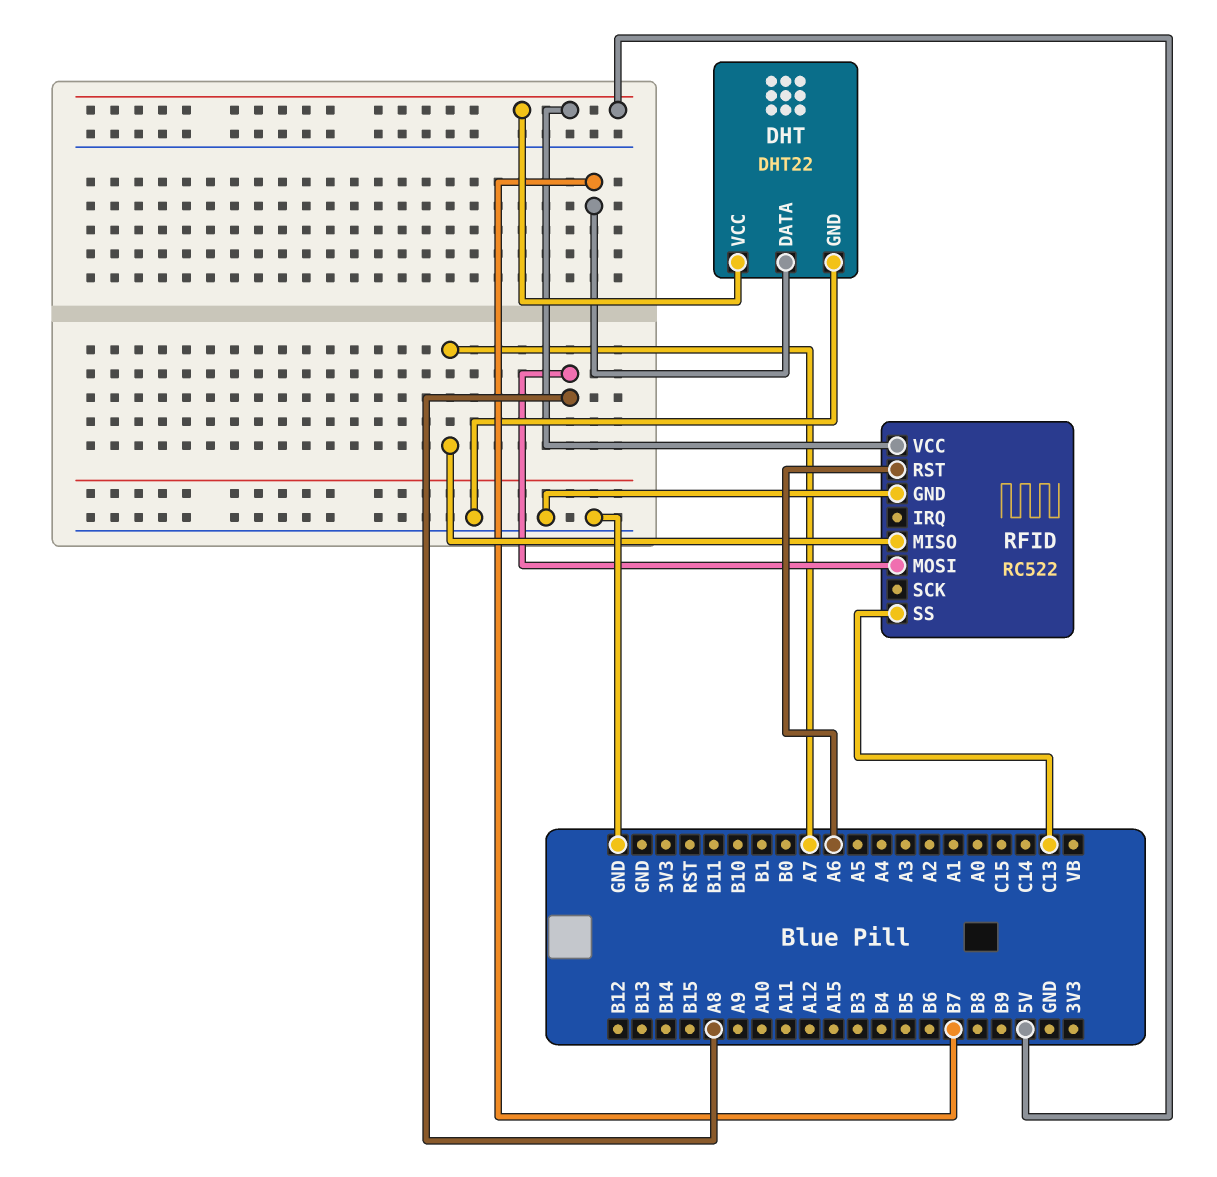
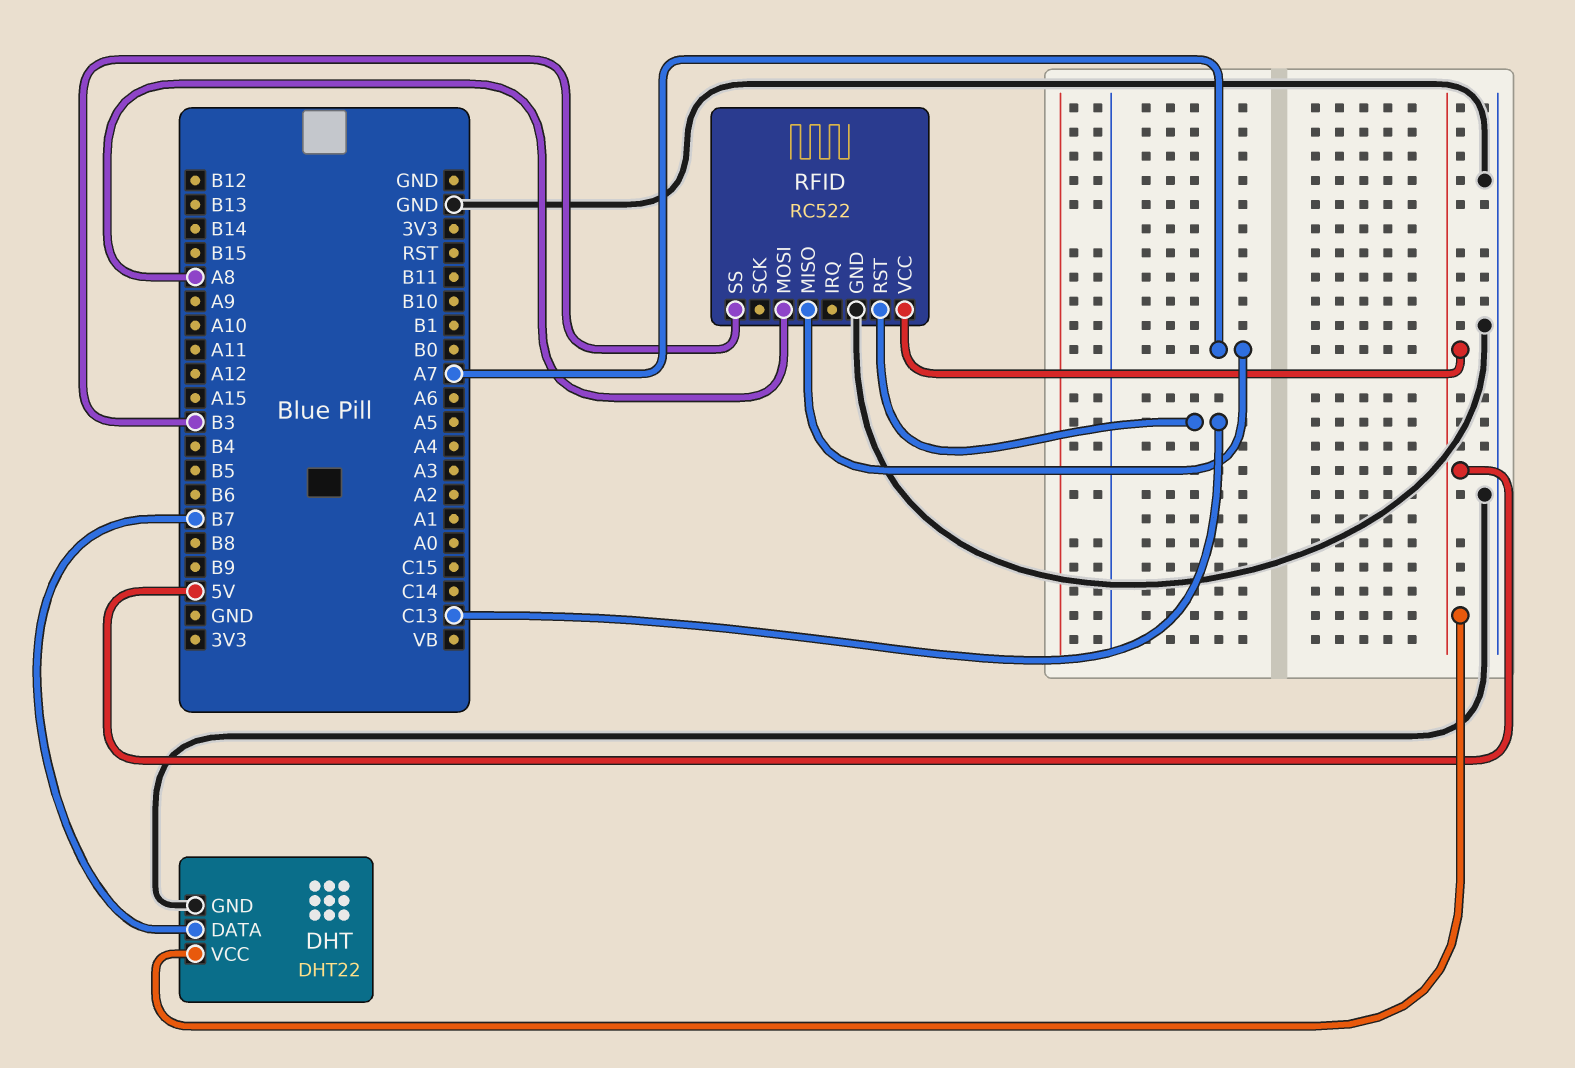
RFID pin RST: A6 -> C13
RFID pin SS: C13 -> B3

